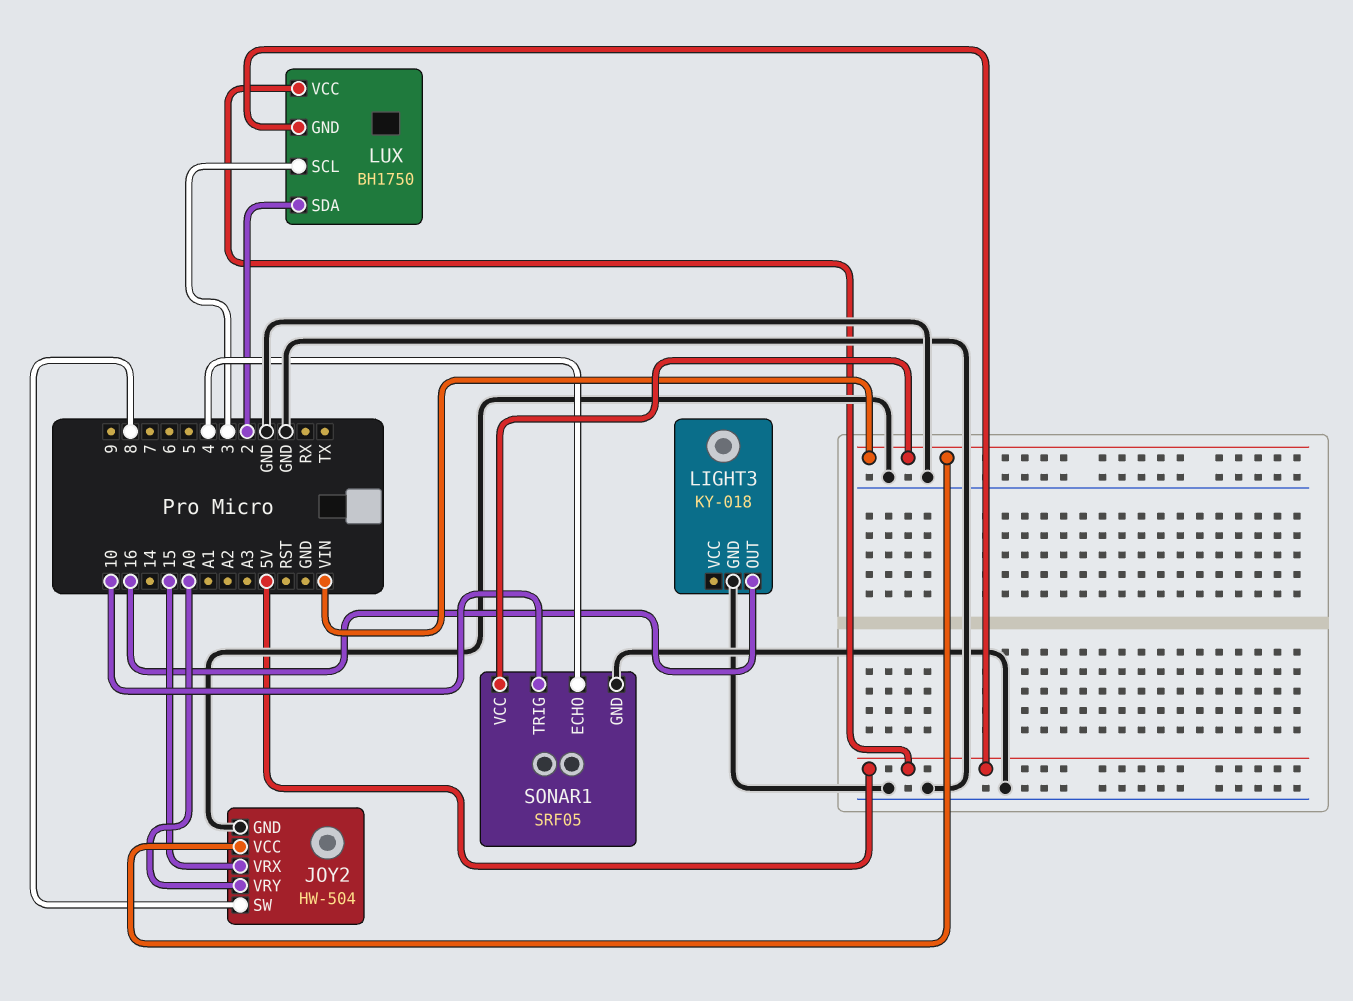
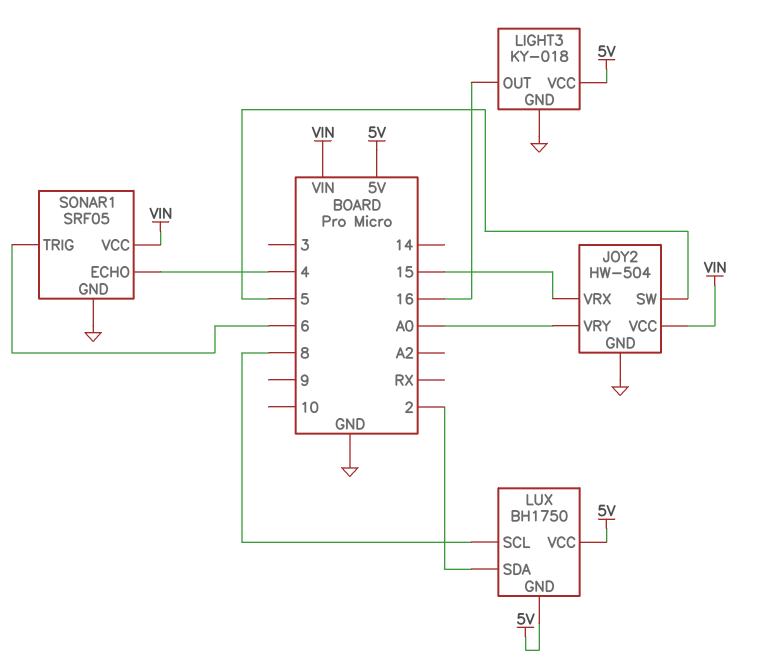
JOY2 pin SW: 8 -> 5
LIGHT3 pin VCC: none -> 5V
LUX pin SCL: 3 -> 8
SONAR1 pin TRIG: 10 -> 6

